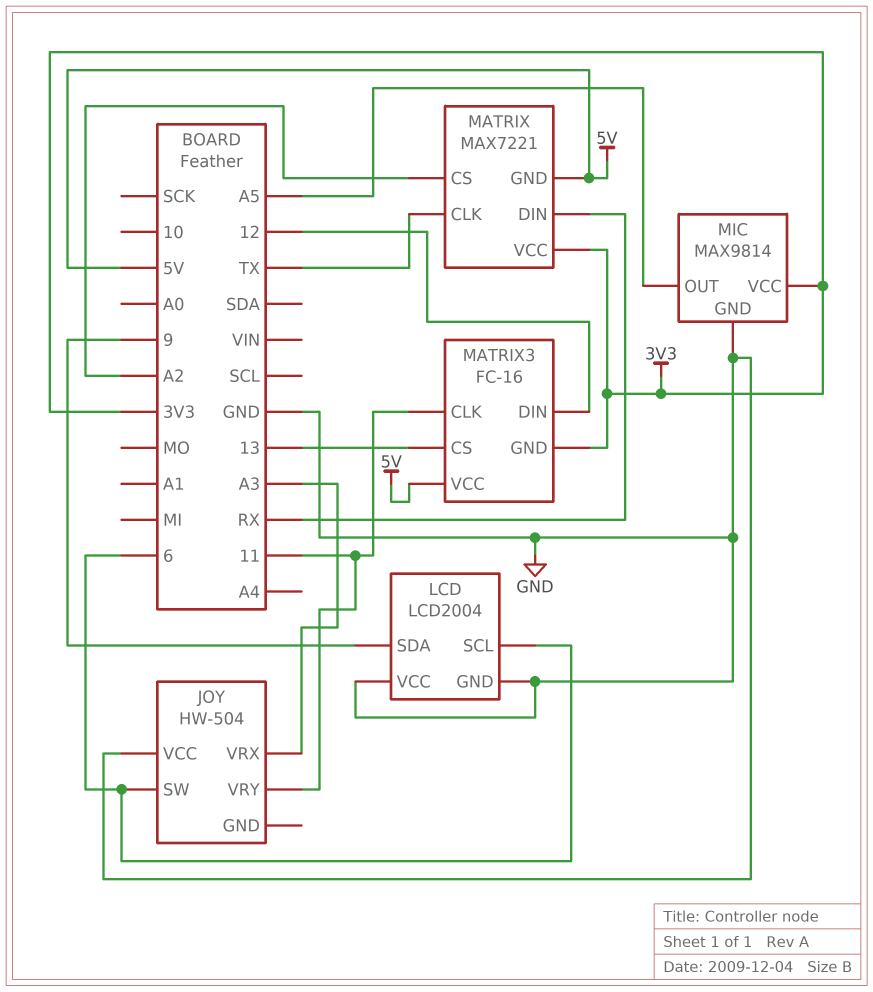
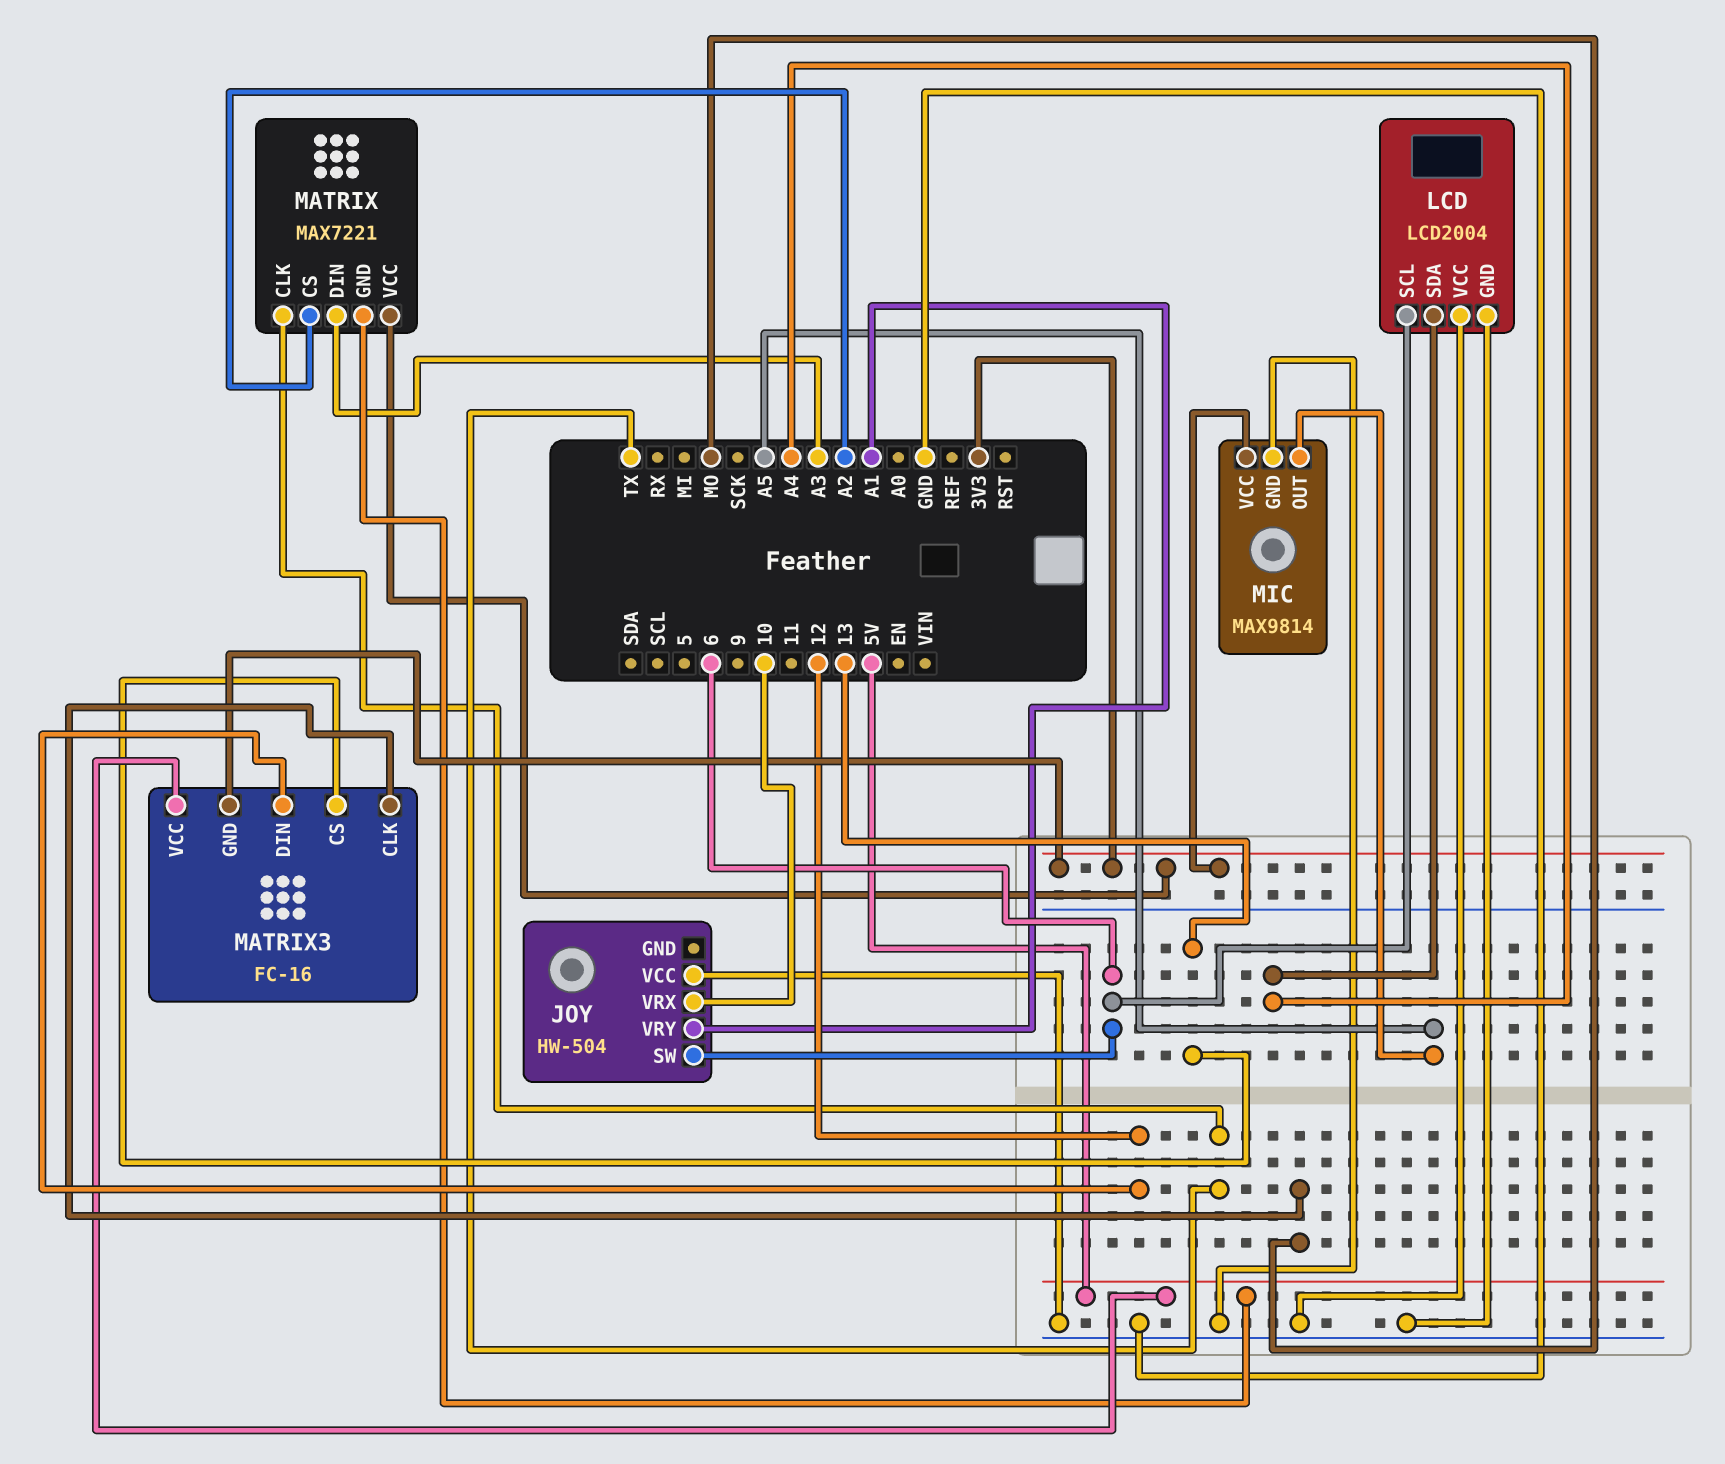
JOY pin VRX: A3 -> 10
JOY pin VRY: 11 -> A1
LCD pin SDA: 9 -> A4
MATRIX pin DIN: RX -> A3
MATRIX3 pin CLK: 11 -> MO

